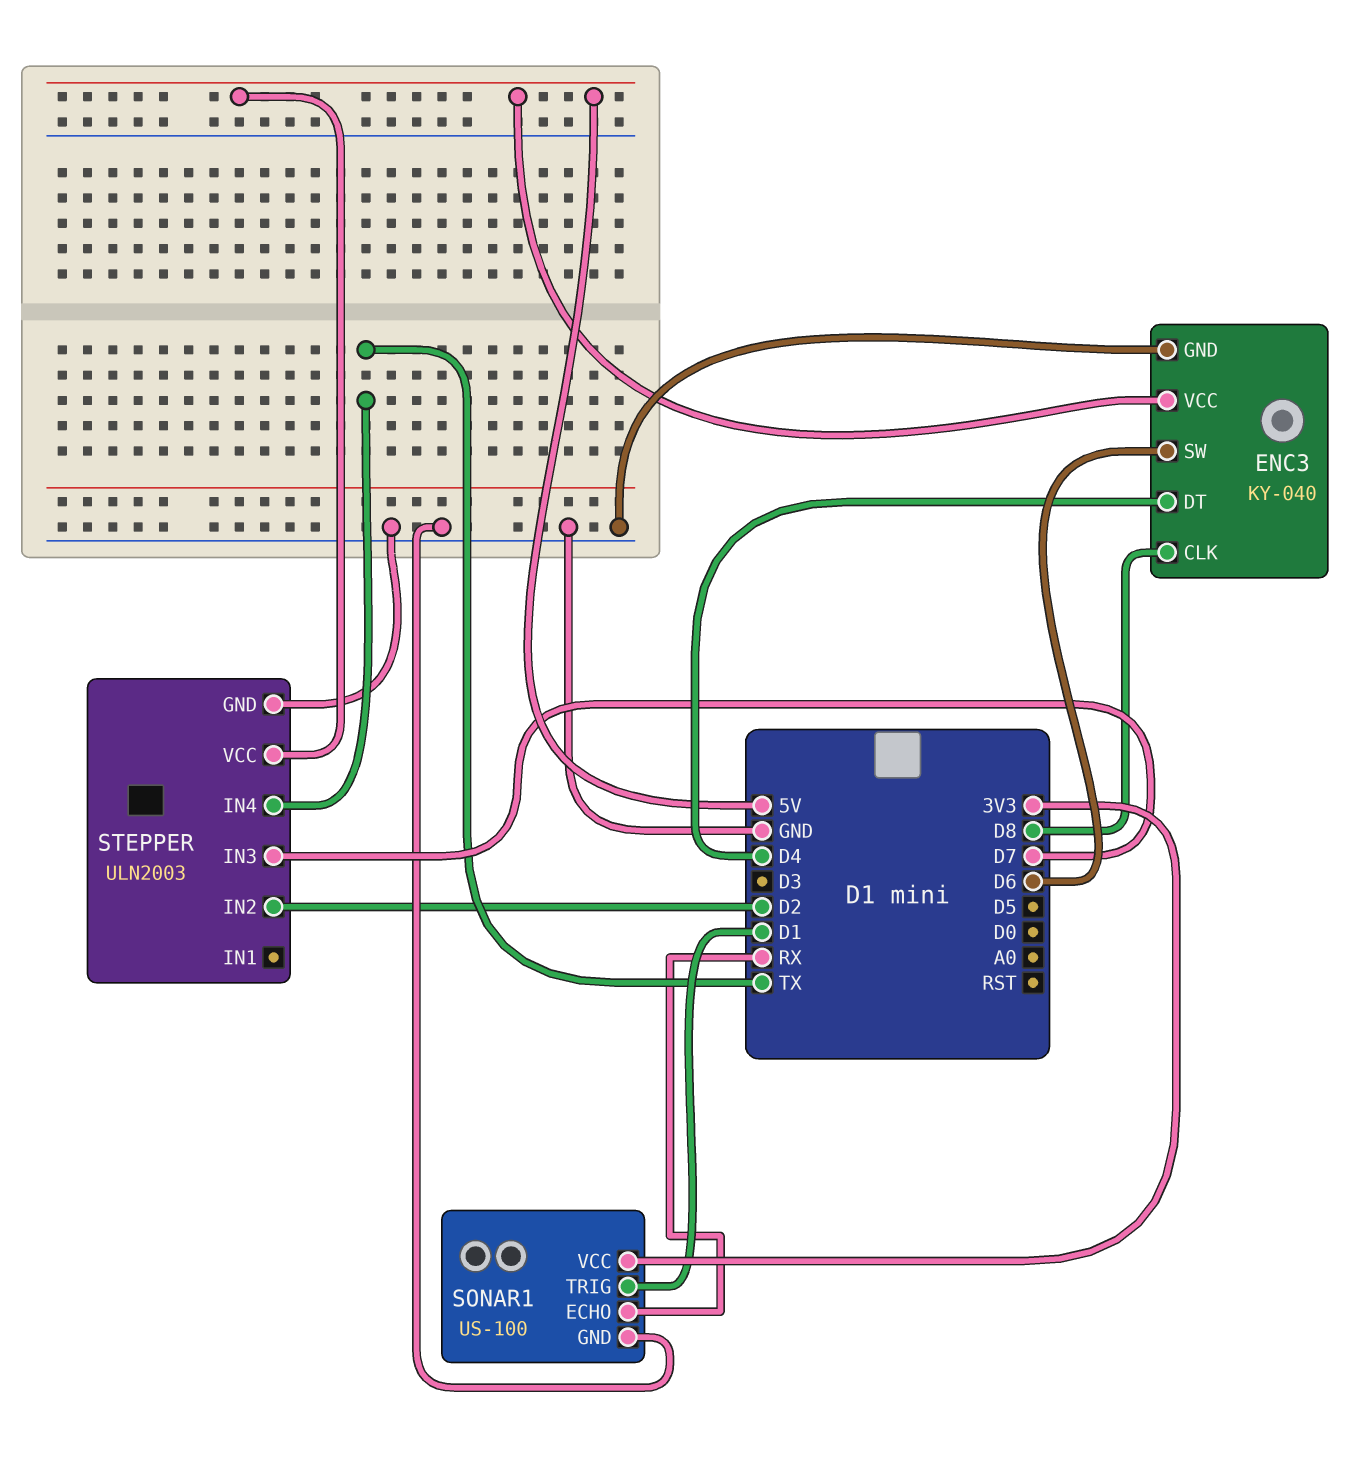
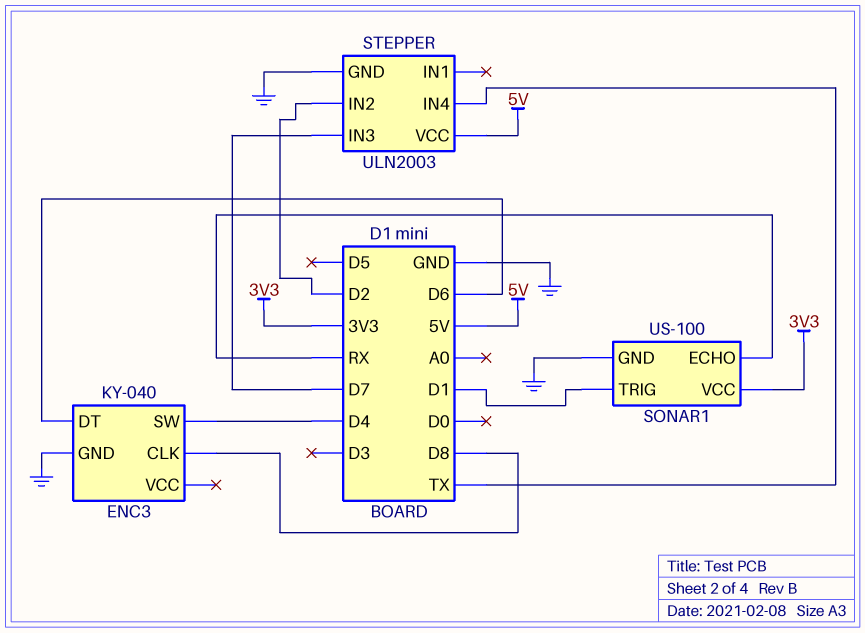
ENC3 pin DT: D4 -> D6
ENC3 pin SW: D6 -> D4
ENC3 pin VCC: 5V -> none

